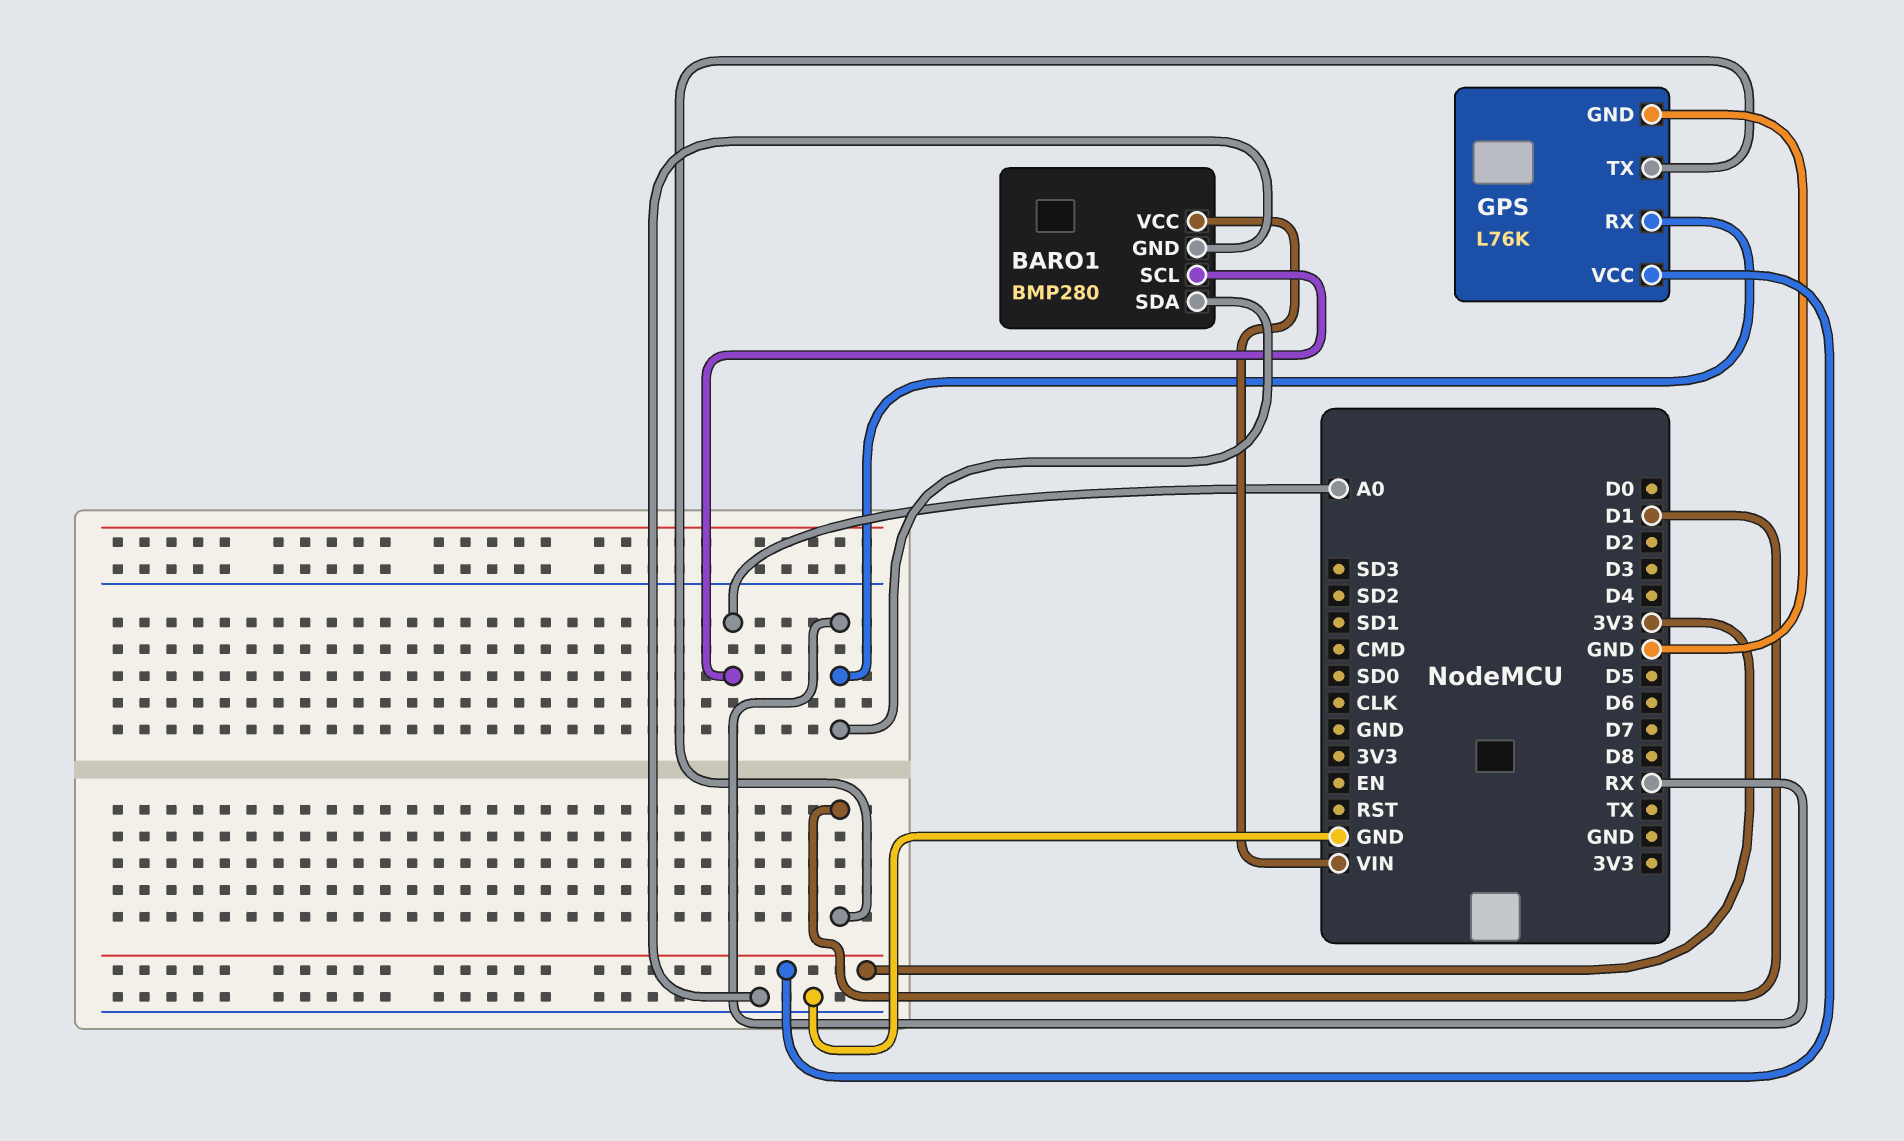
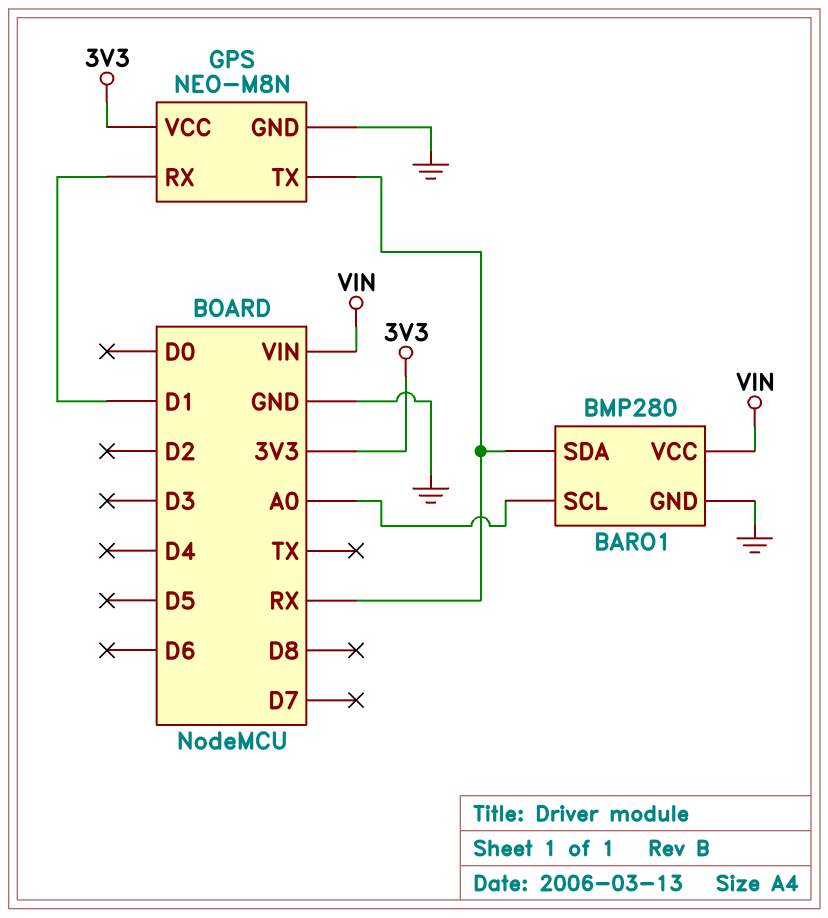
GPS: L76K -> NEO-M8N
GPS pin RX: RX -> D1
GPS pin TX: D1 -> RX

